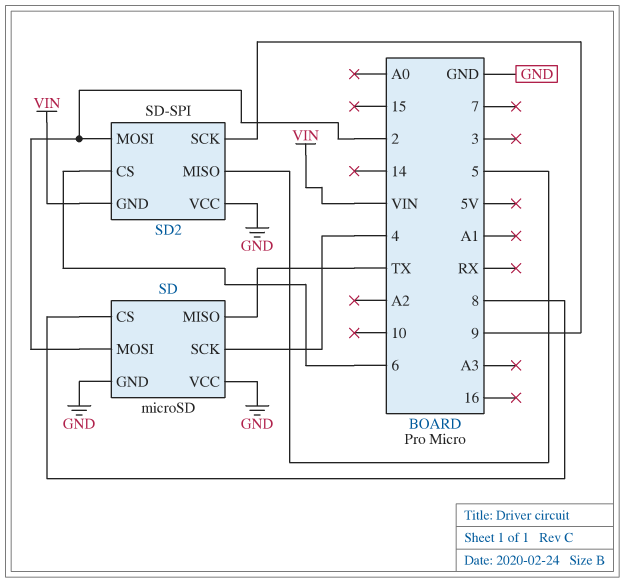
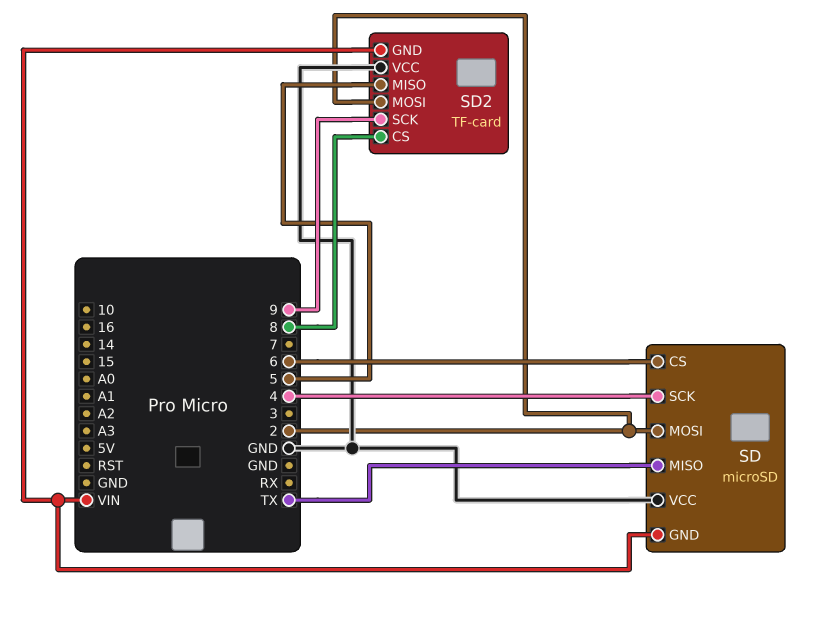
SD pin CS: 8 -> 6
SD pin GND: GND -> VIN
SD2: SD-SPI -> TF-card
SD2 pin CS: 6 -> 8

